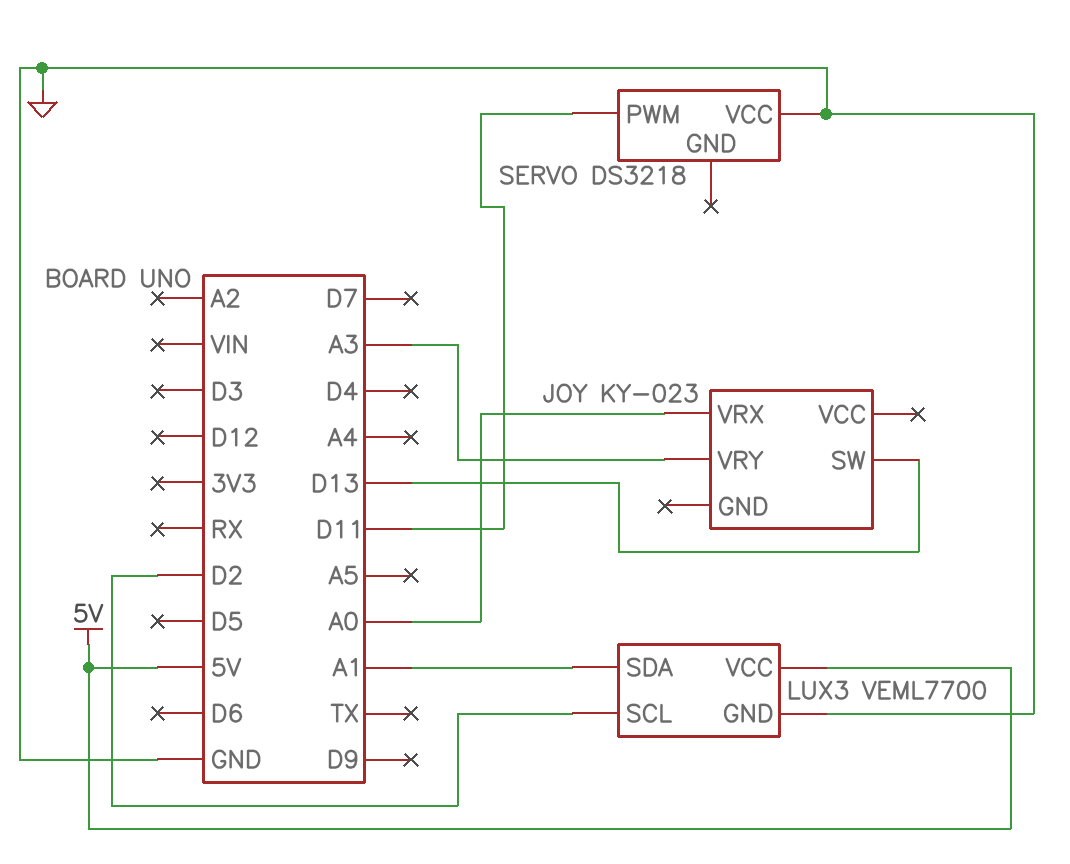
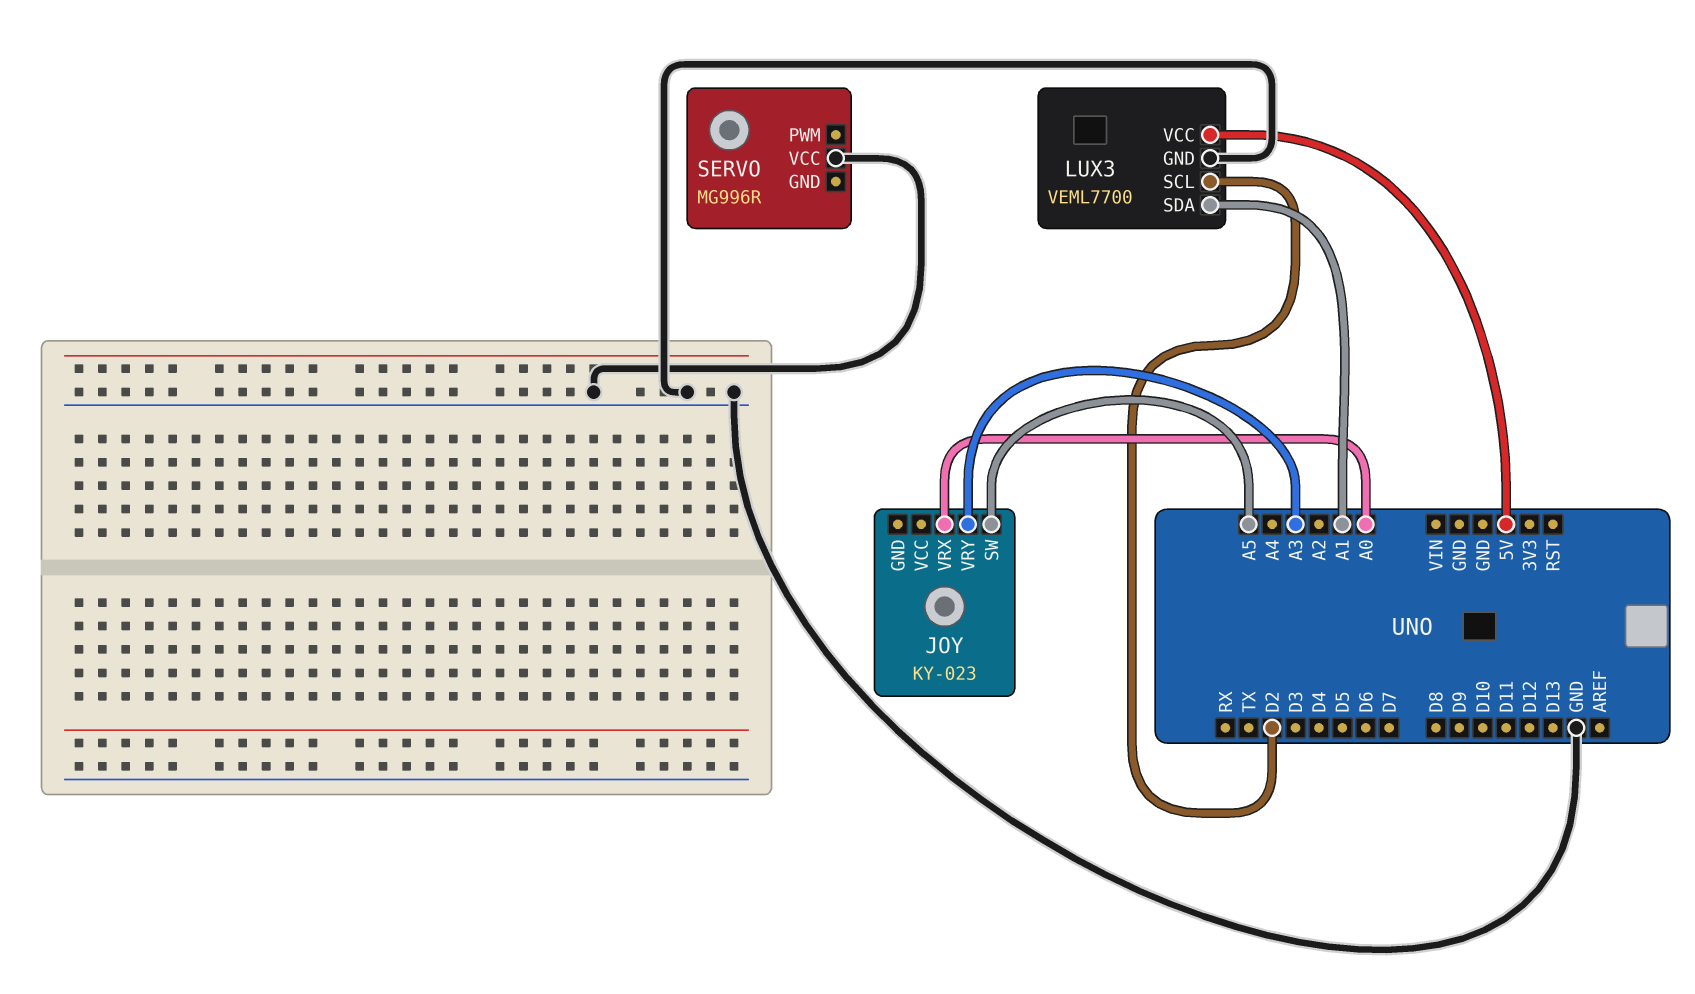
JOY pin SW: D13 -> A5
SERVO: DS3218 -> MG996R
SERVO pin PWM: D11 -> none

